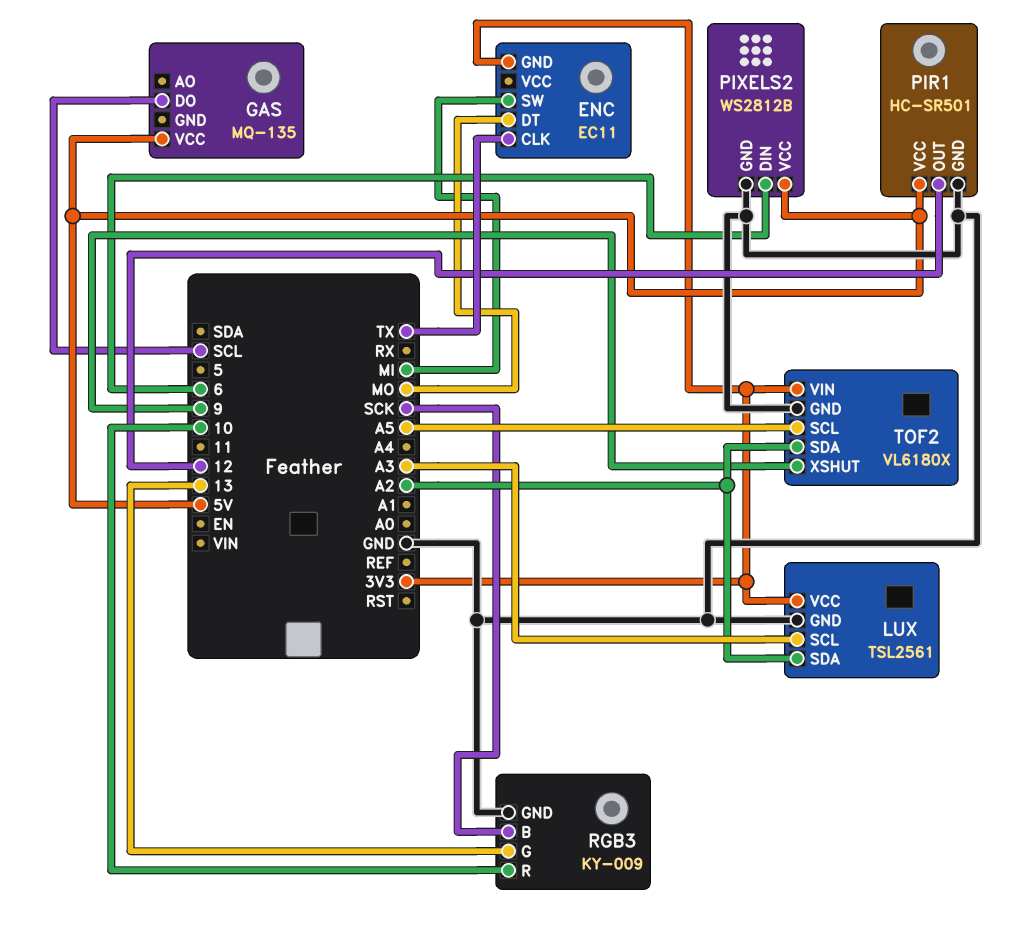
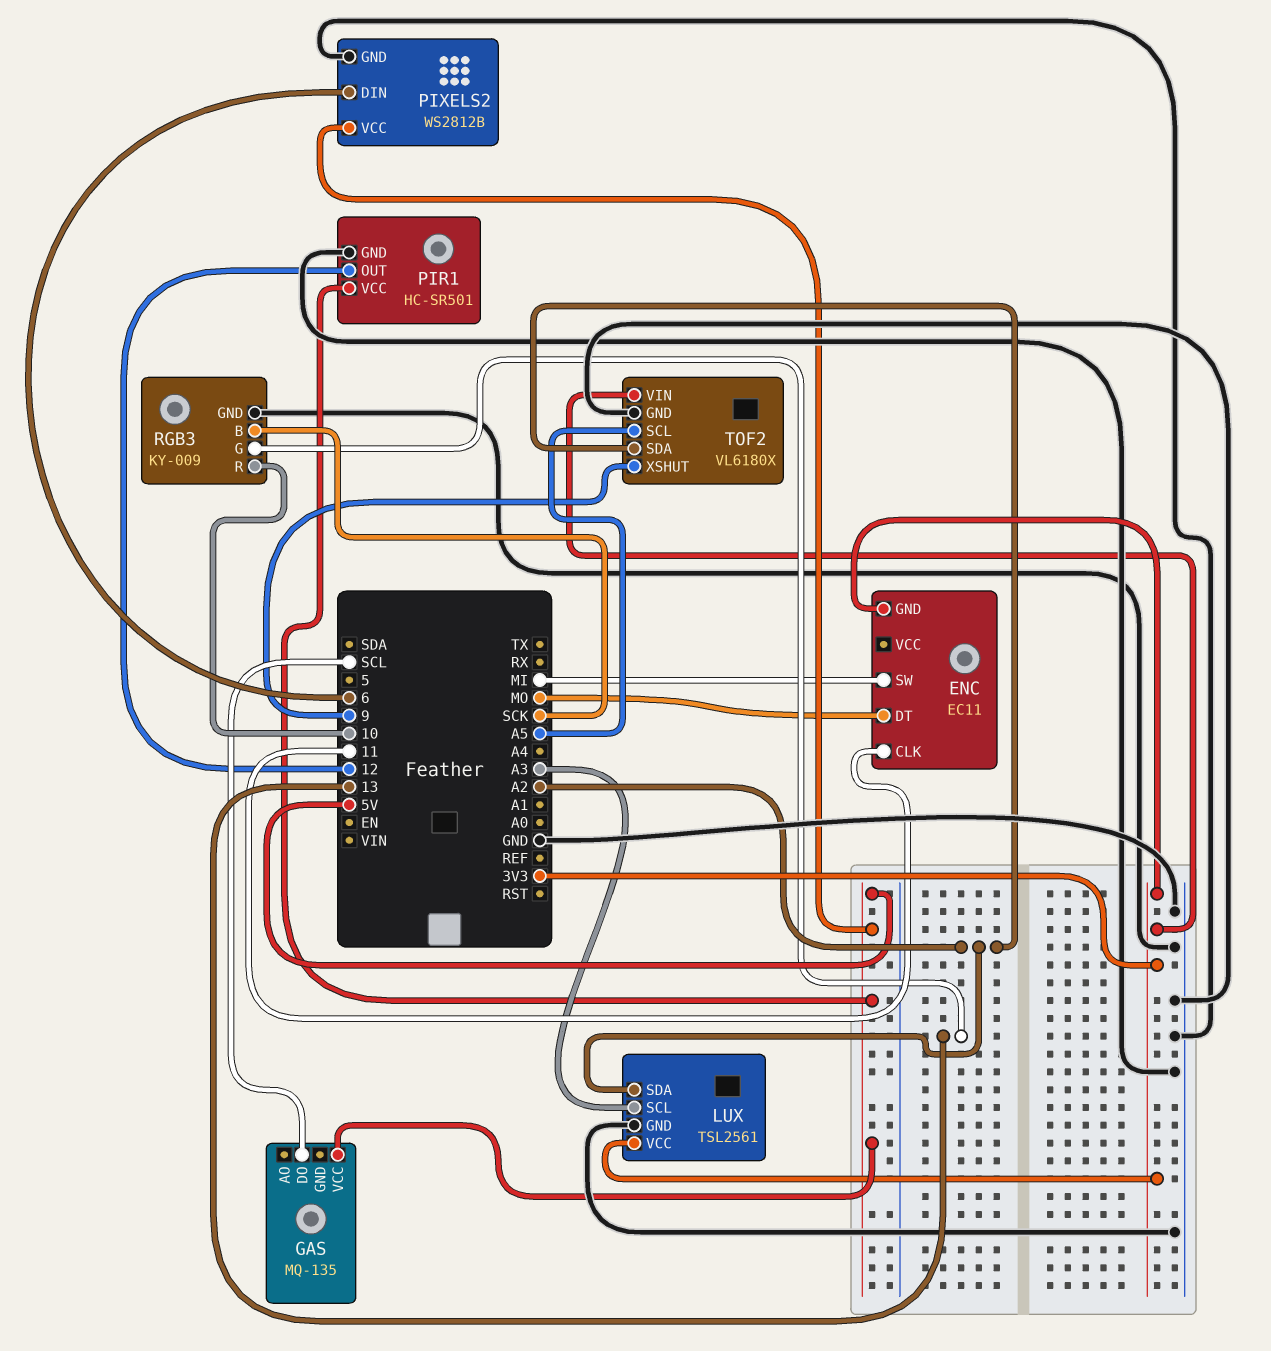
ENC pin CLK: TX -> 11

